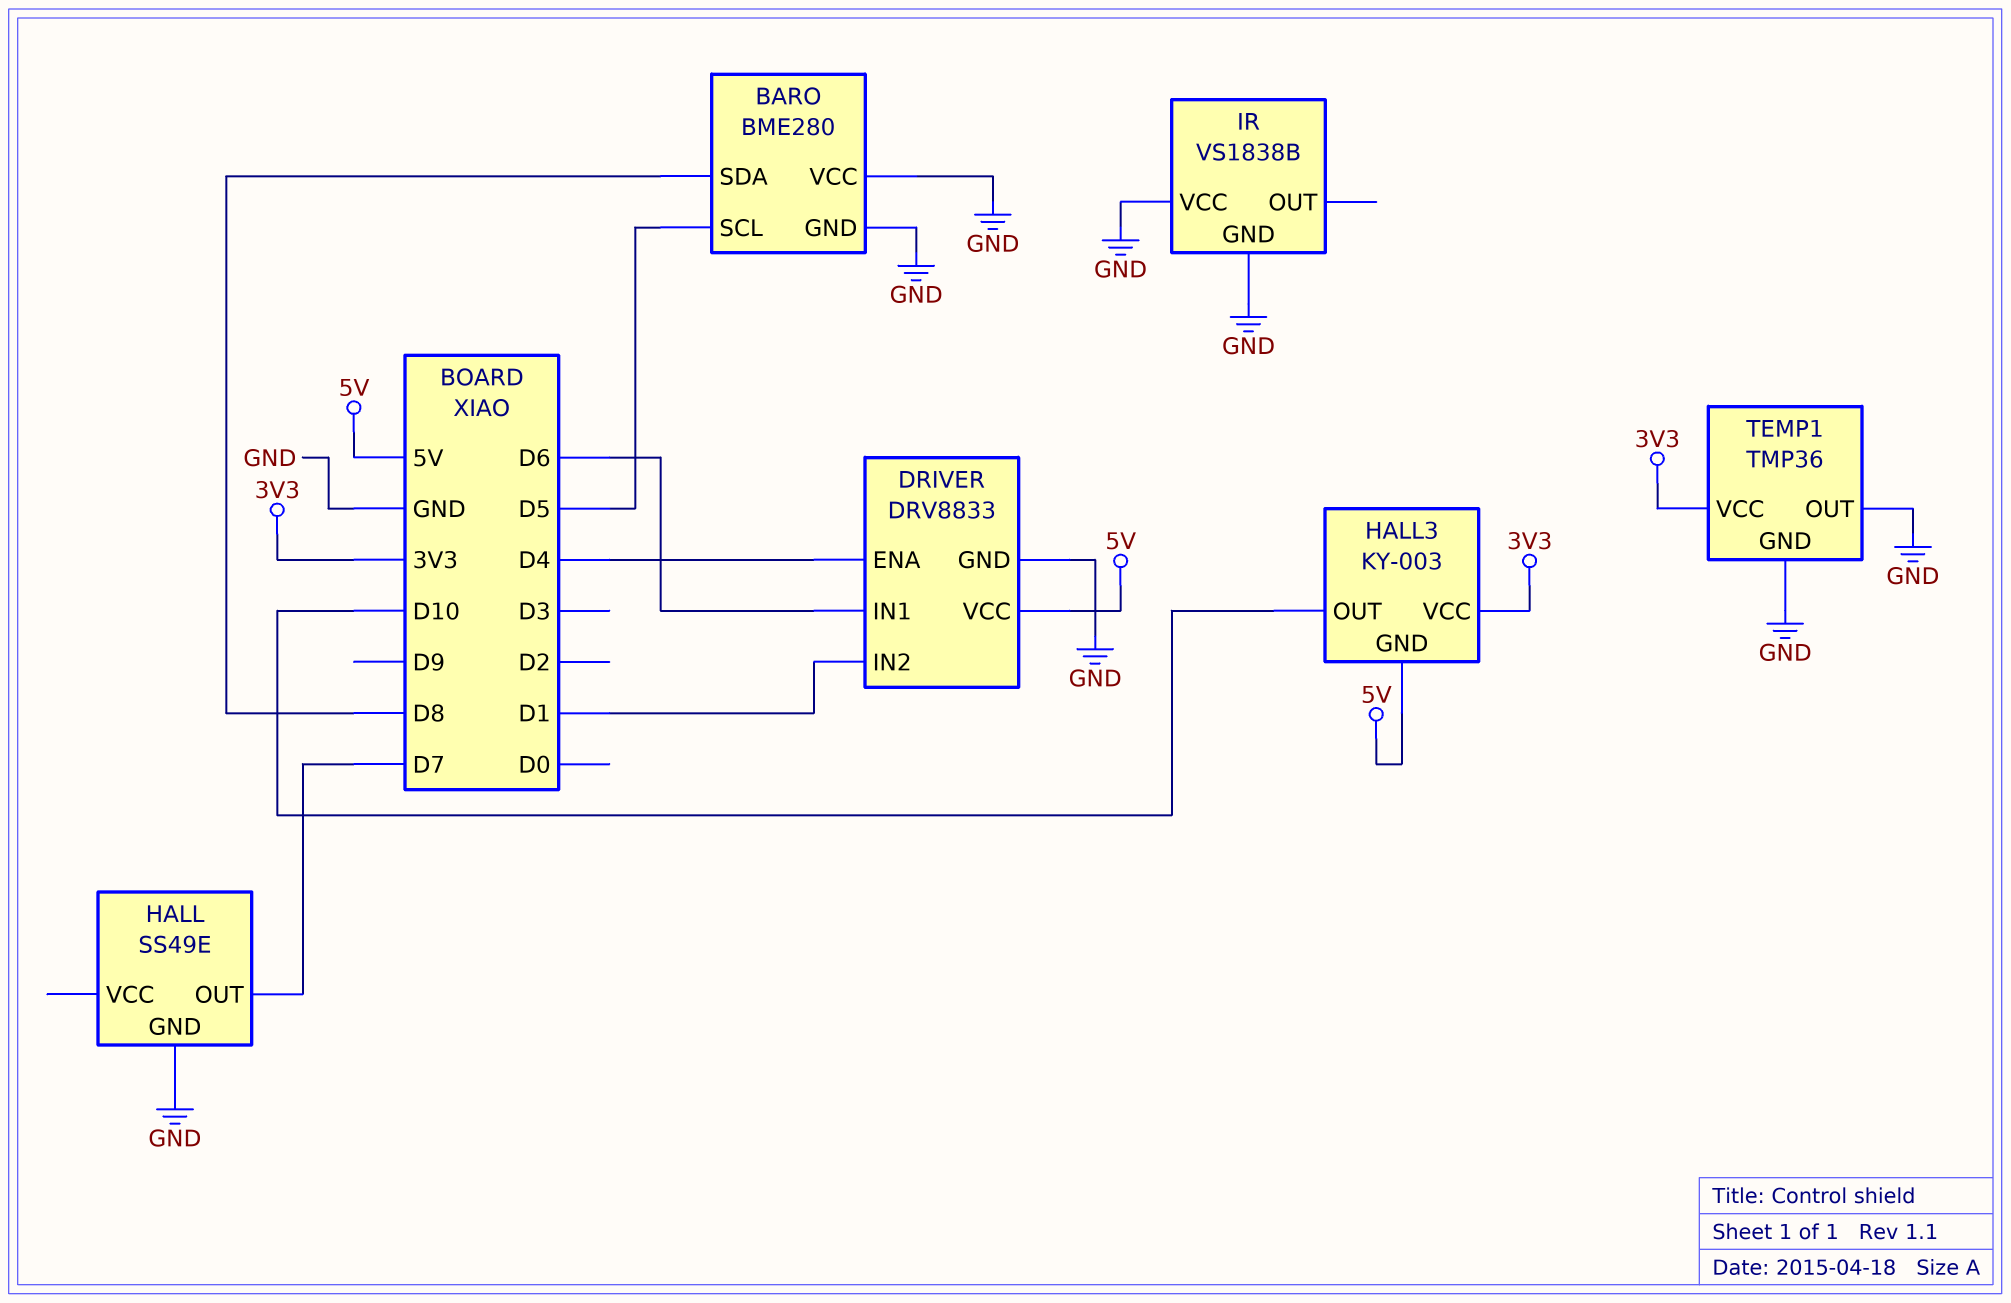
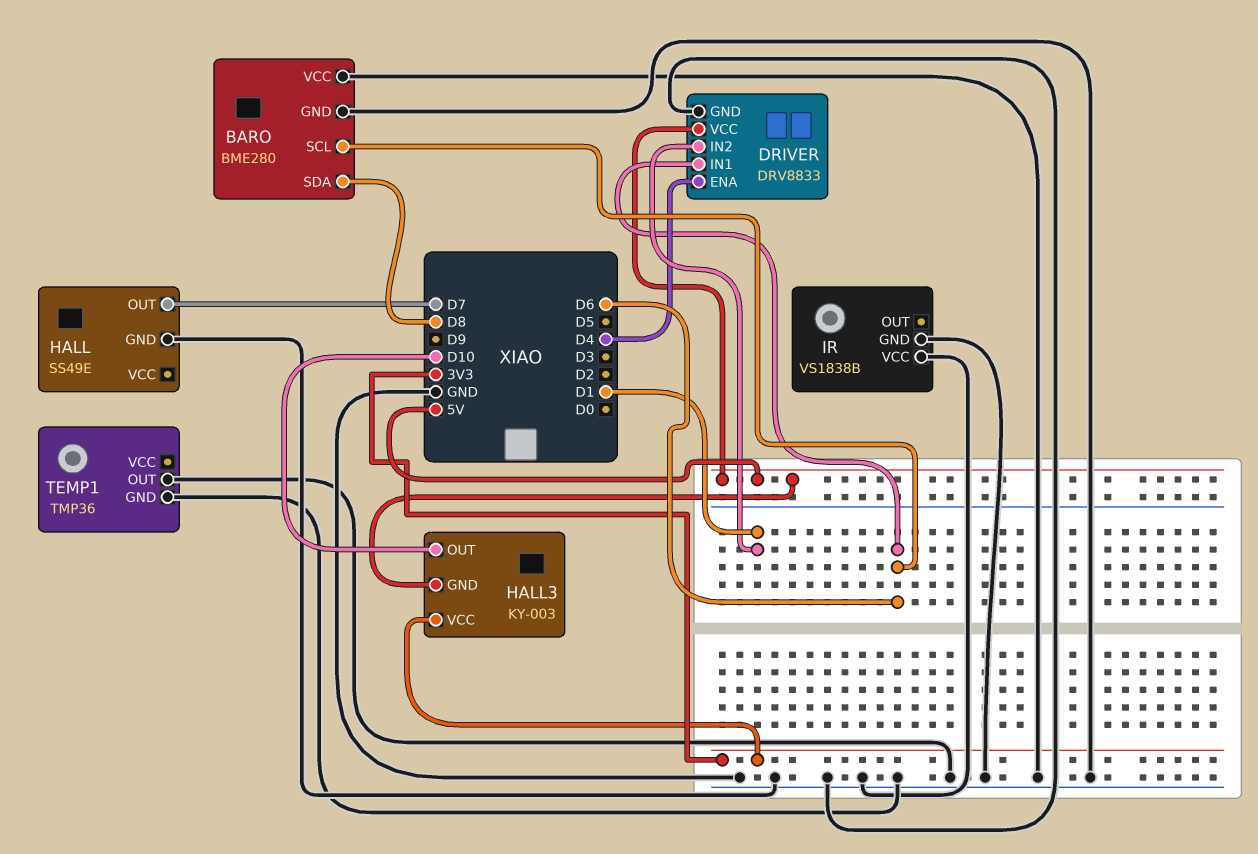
BARO pin SCL: D5 -> D6
TEMP1 pin VCC: 3V3 -> none

